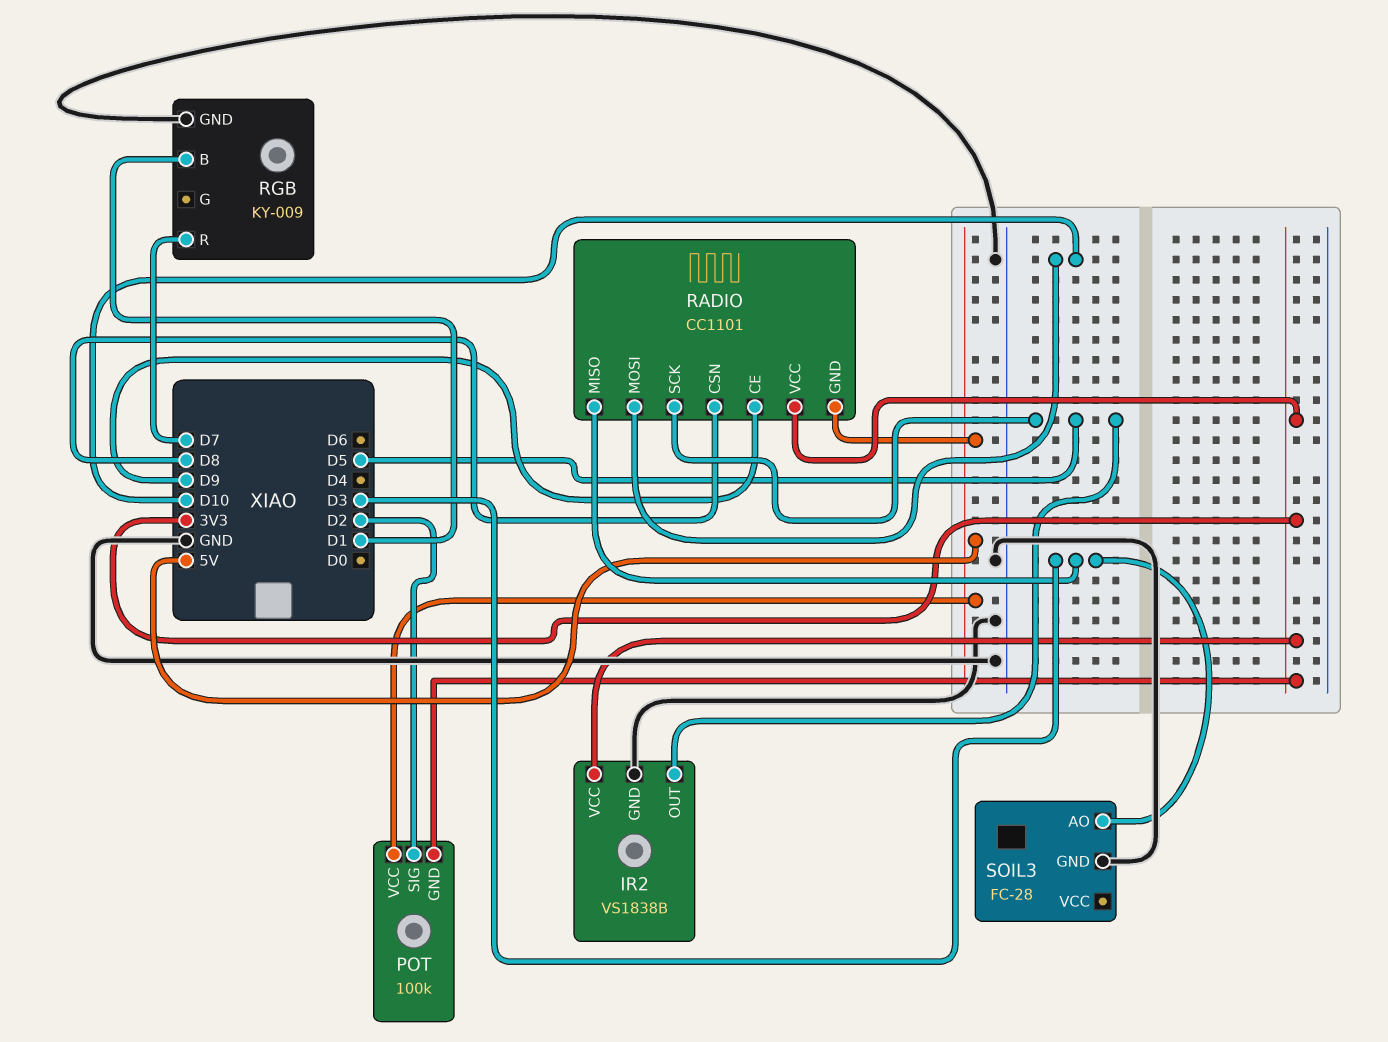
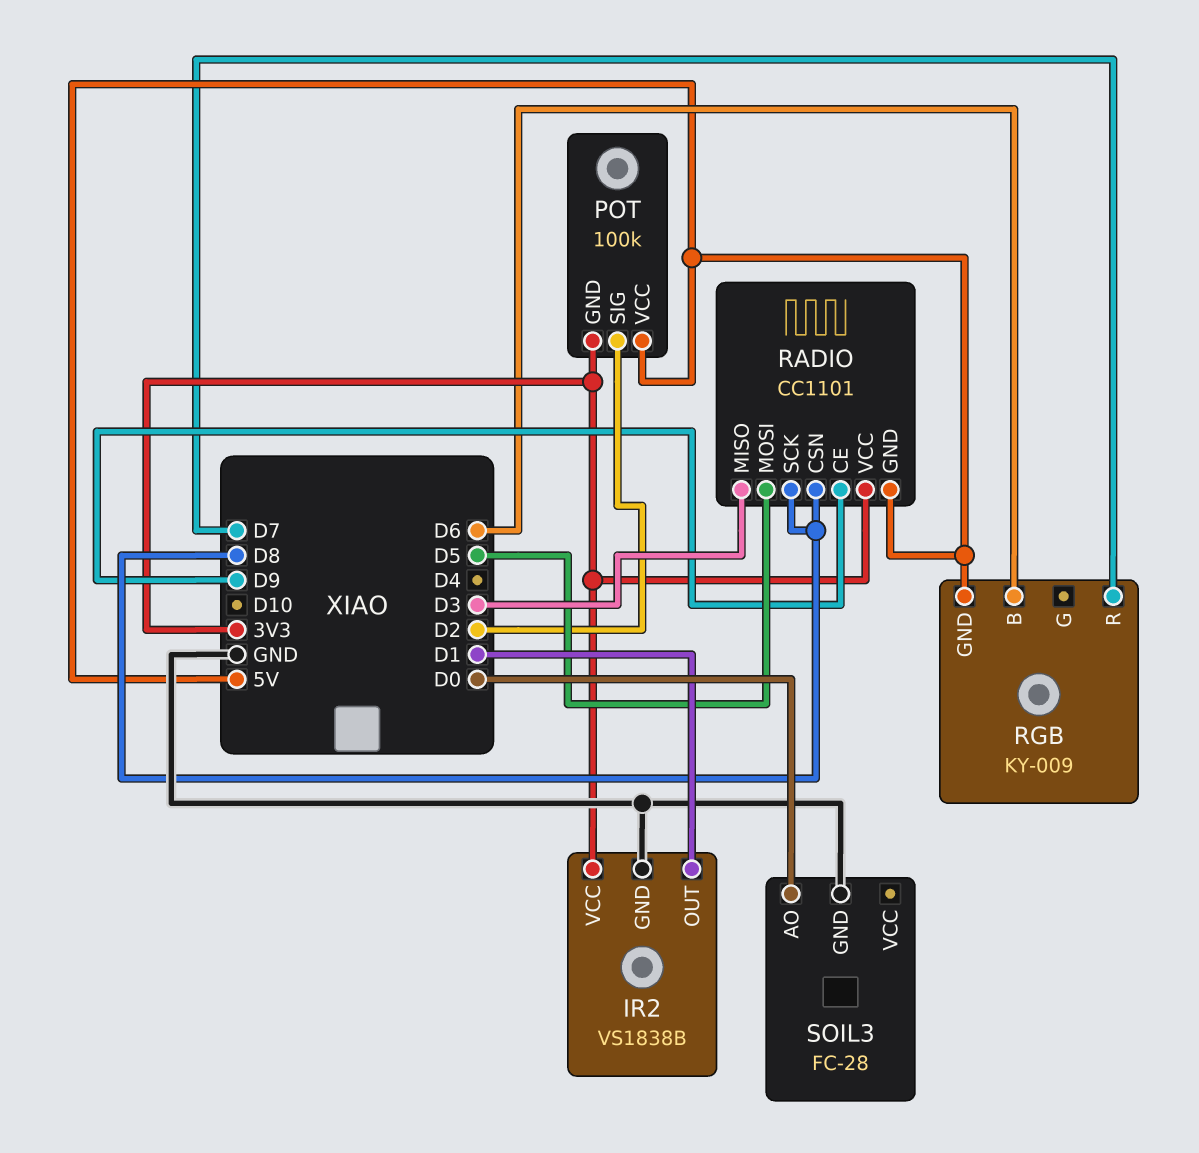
IR2 pin OUT: D5 -> D1
RADIO pin MOSI: D10 -> D5
RADIO pin SCK: D5 -> D8
RGB pin B: D1 -> D6
RGB pin GND: GND -> 5V
SOIL3 pin AO: D3 -> D0

